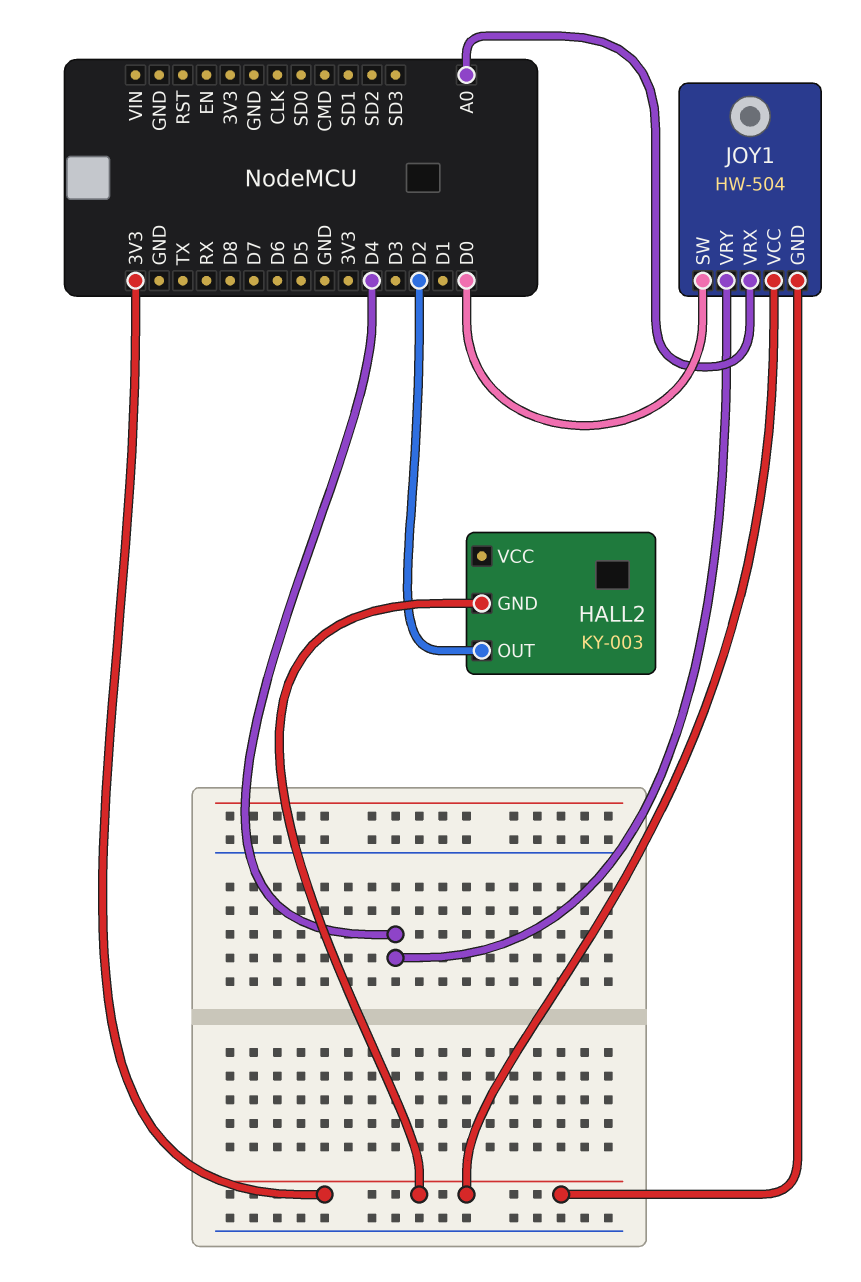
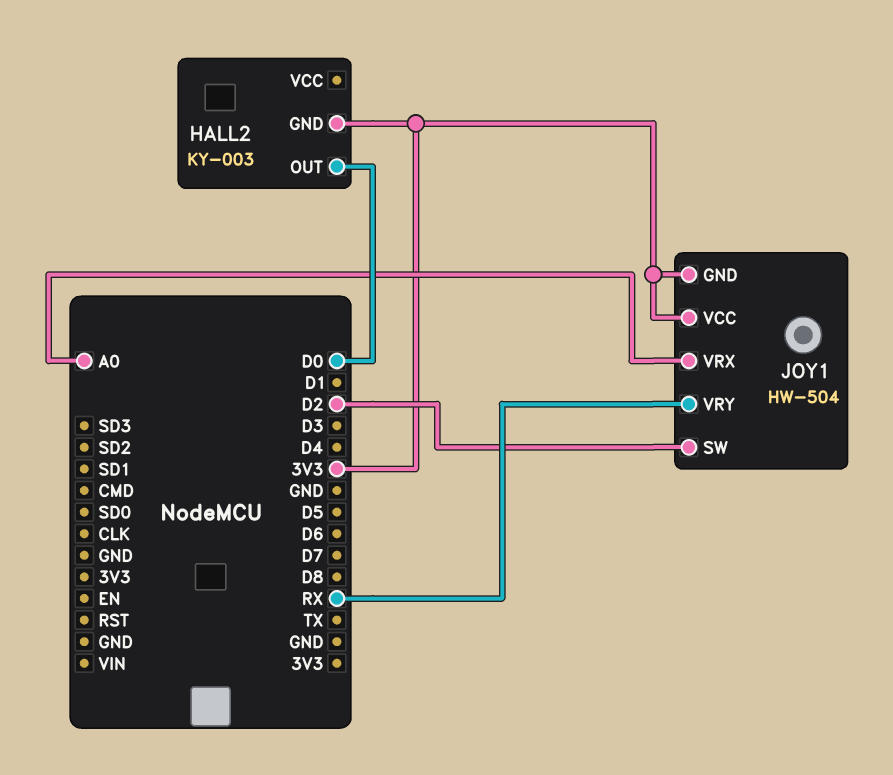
HALL2 pin OUT: D2 -> D0
JOY1 pin SW: D0 -> D2
JOY1 pin VRY: D4 -> RX

